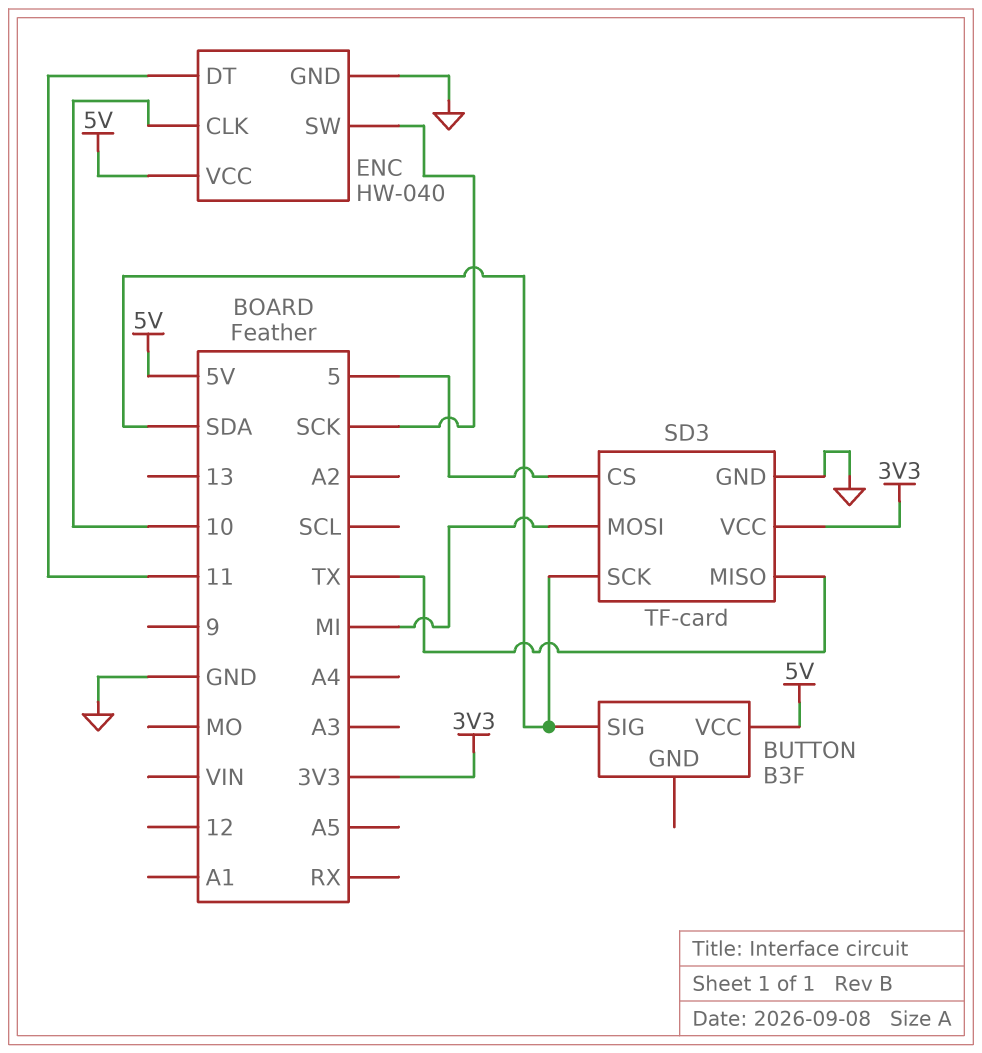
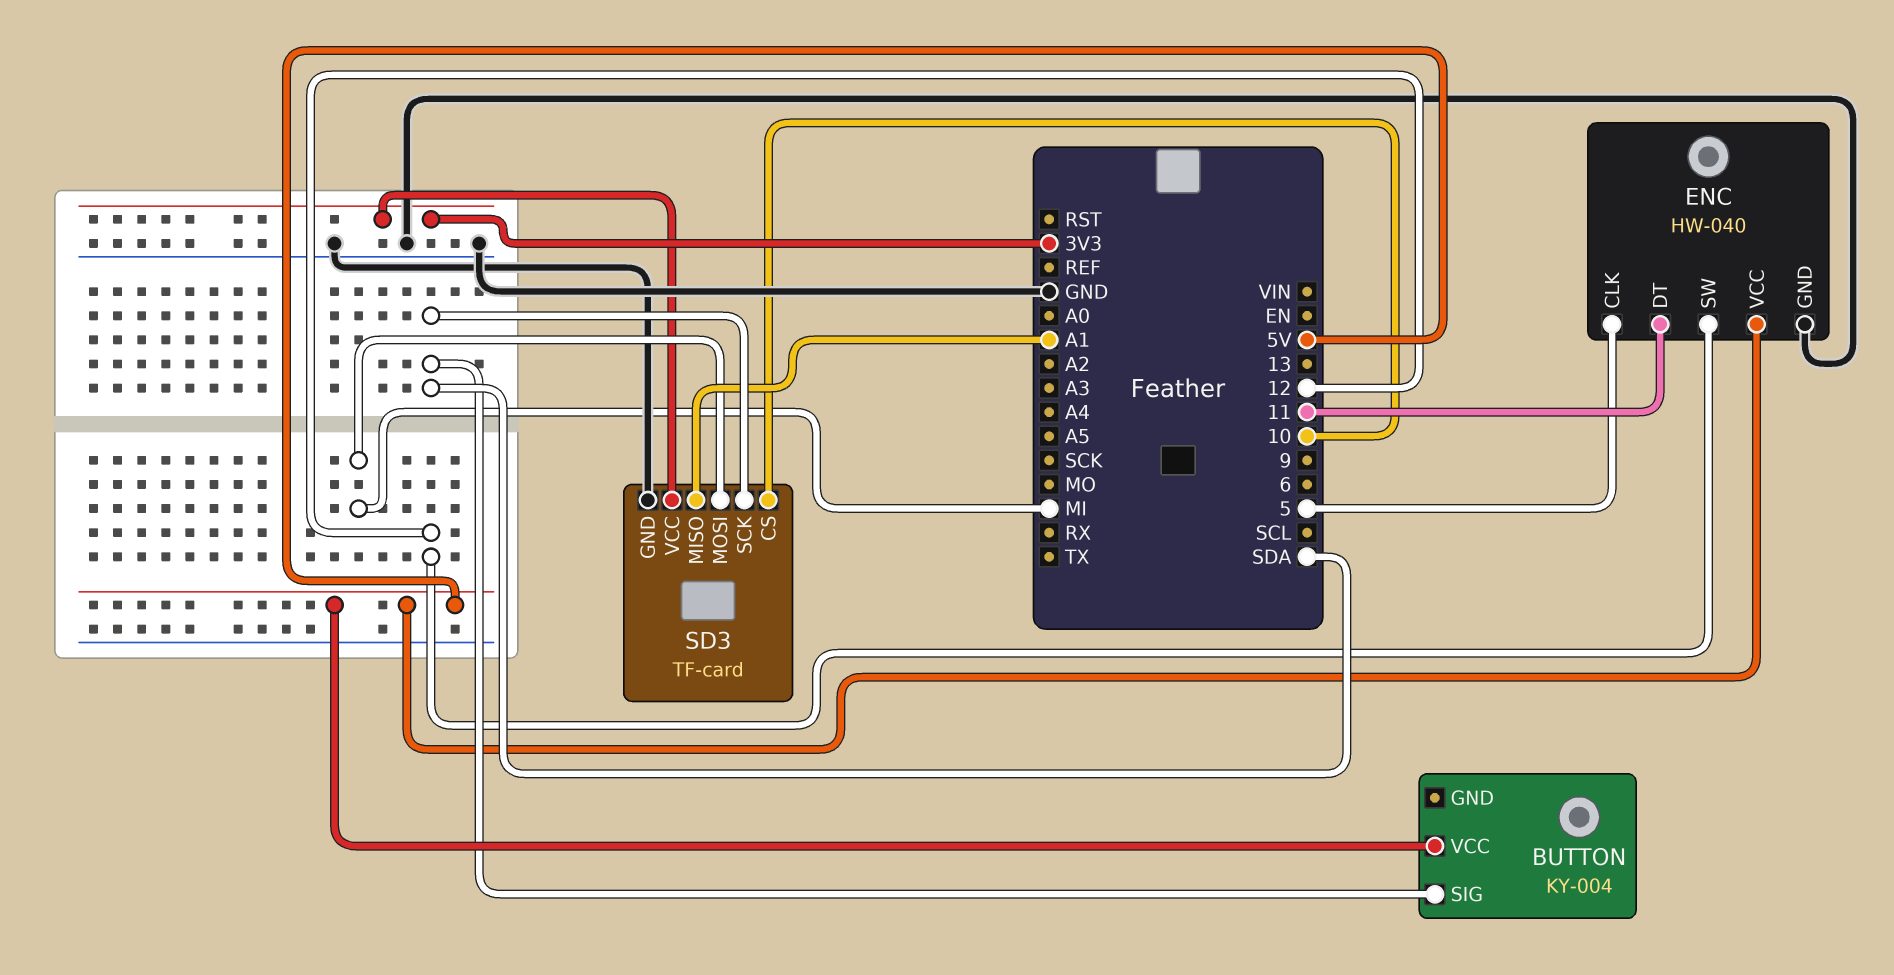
BUTTON: B3F -> KY-004
ENC pin CLK: 10 -> 5
ENC pin SW: SCK -> 12
SD3 pin CS: 5 -> 10
SD3 pin MISO: TX -> A1

